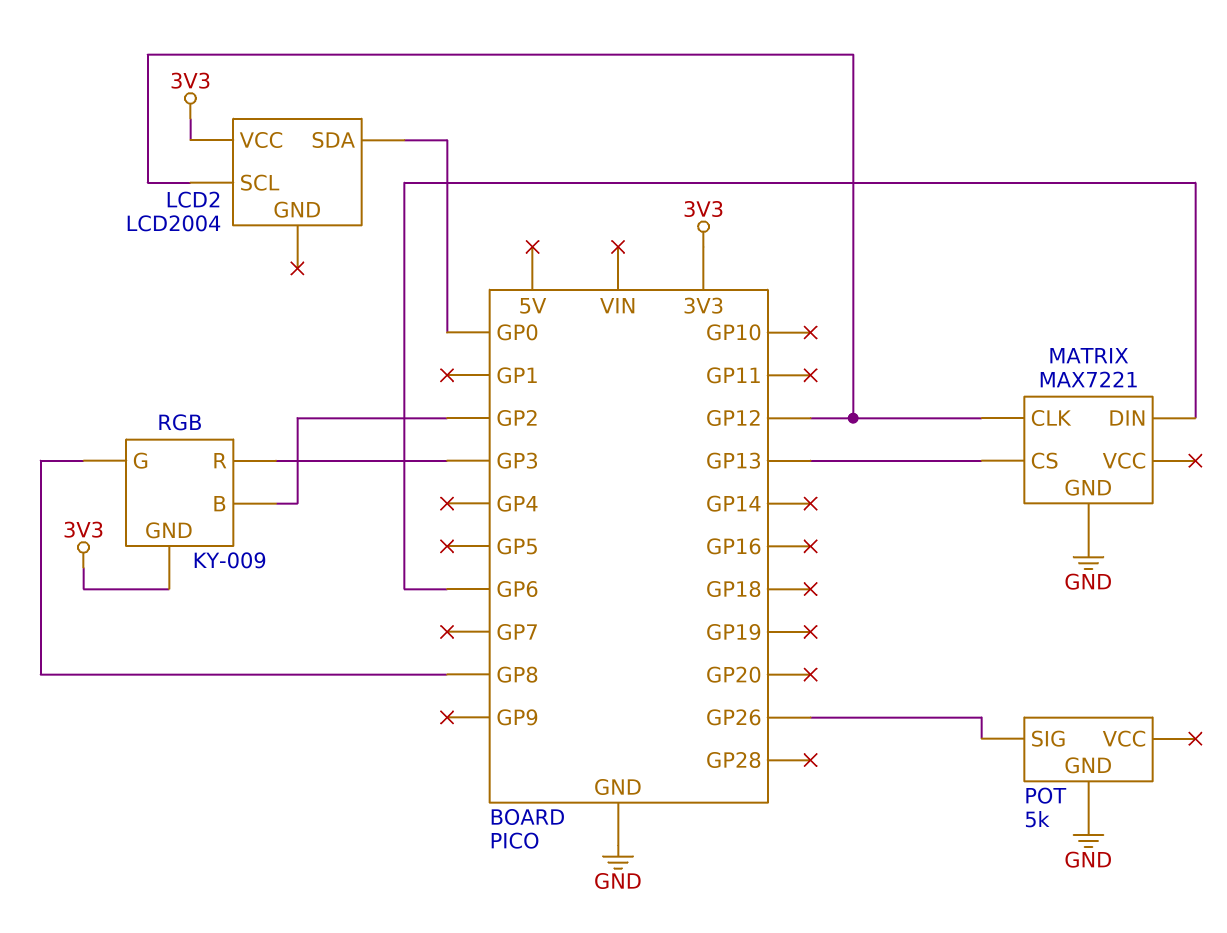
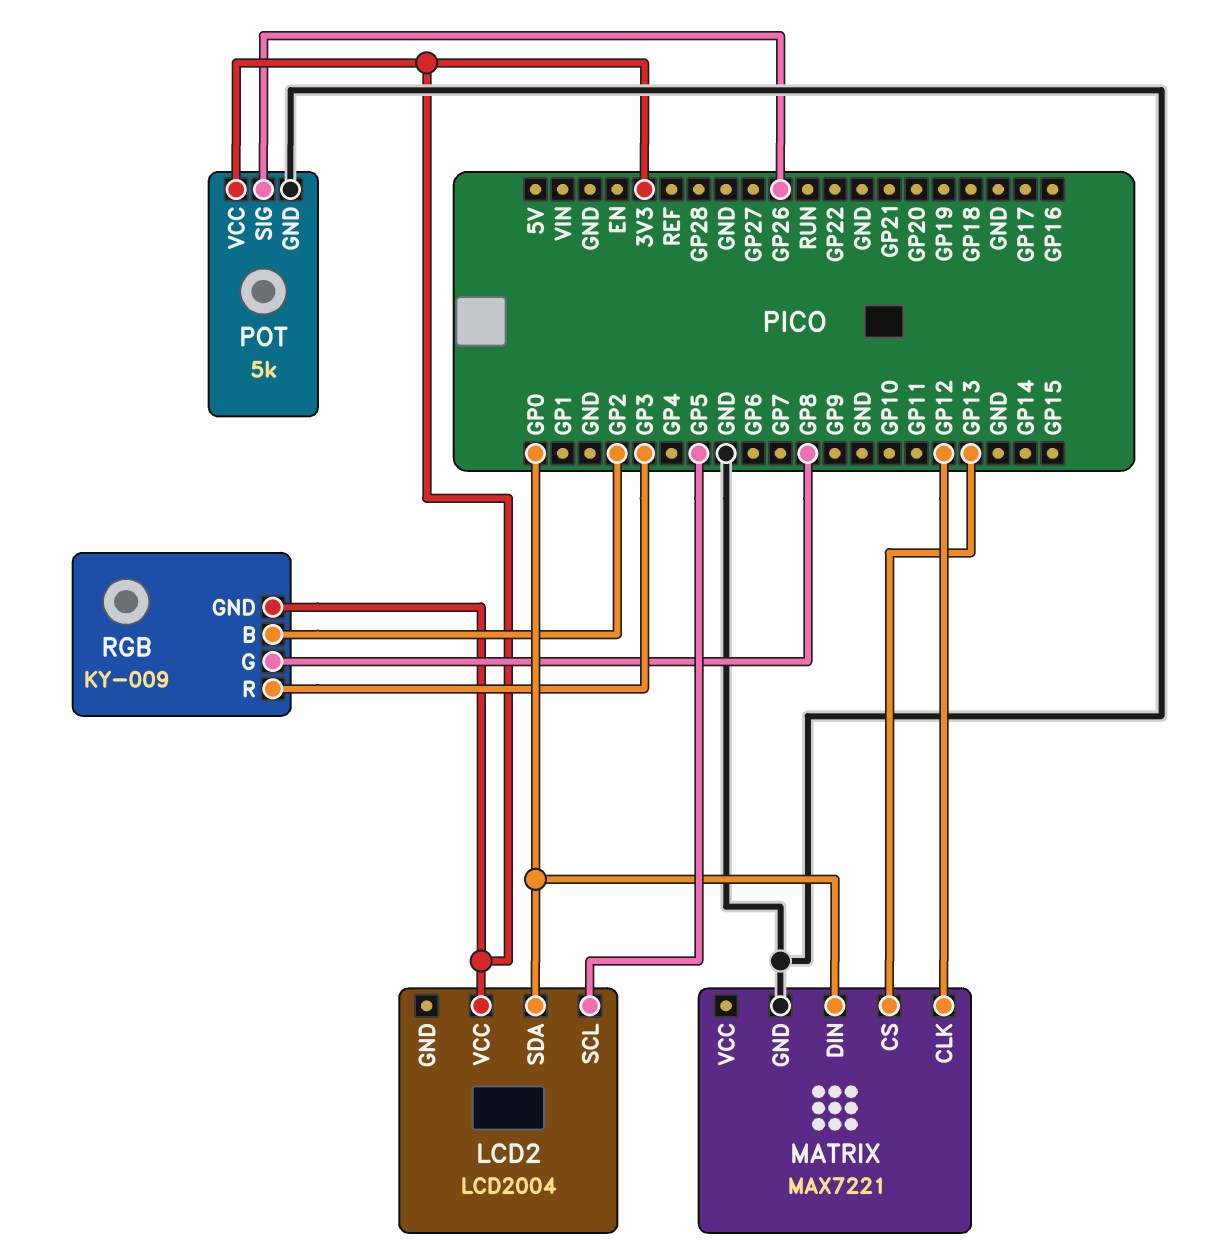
LCD2 pin SCL: GP12 -> GP5
MATRIX pin DIN: GP6 -> GP0
POT pin VCC: none -> 3V3

